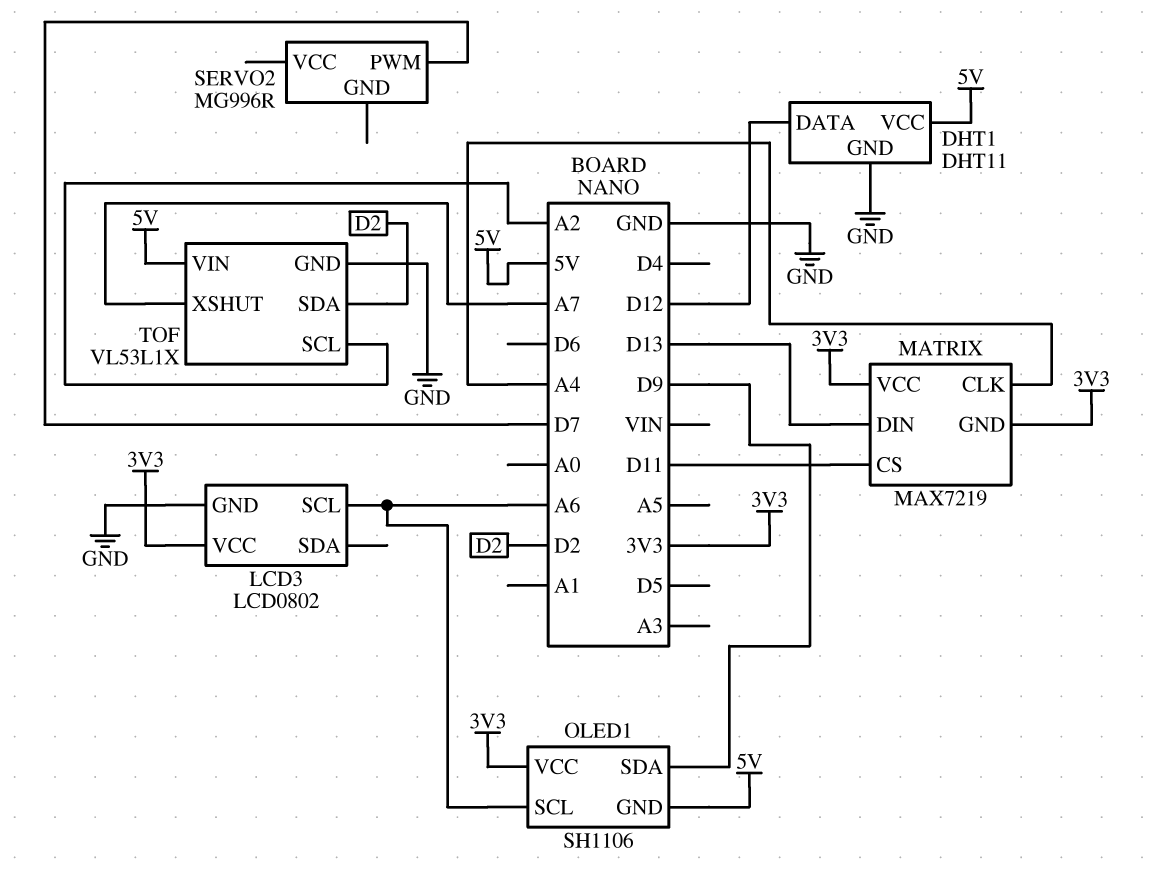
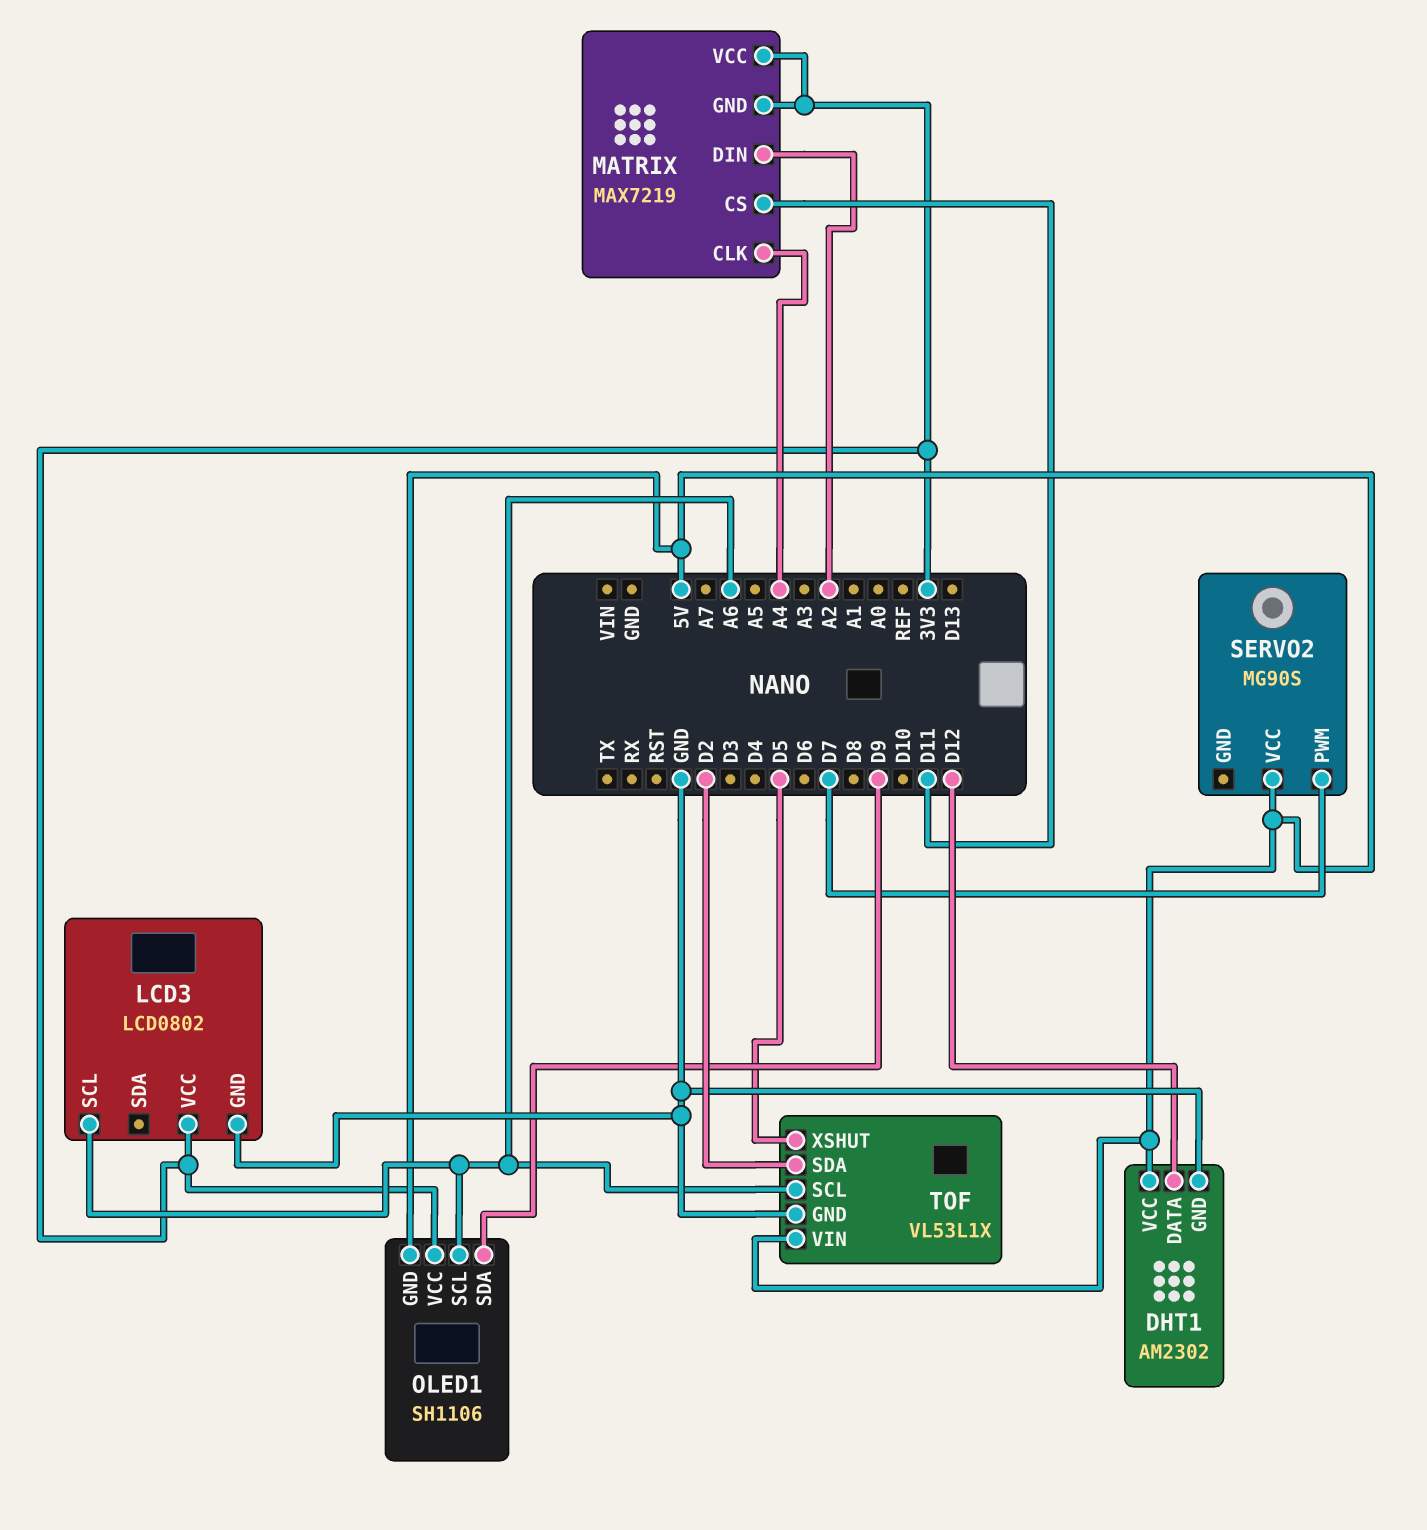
DHT1: DHT11 -> AM2302
MATRIX pin DIN: D13 -> A2
SERVO2: MG996R -> MG90S
SERVO2 pin VCC: none -> 5V
TOF pin SCL: A2 -> A6
TOF pin XSHUT: A7 -> D5

